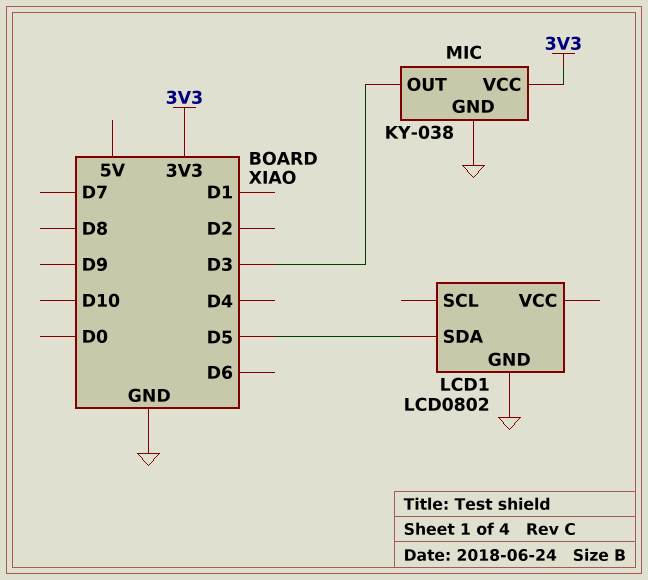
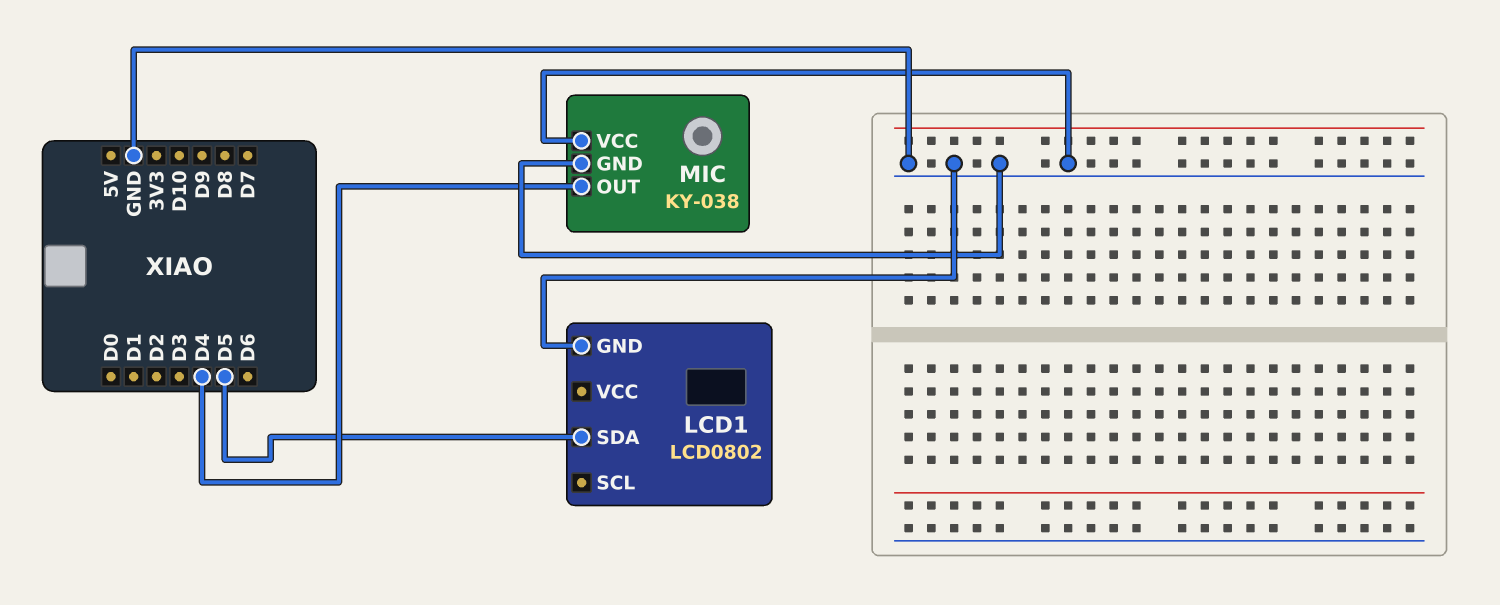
MIC pin OUT: D3 -> D4
MIC pin VCC: 3V3 -> GND

